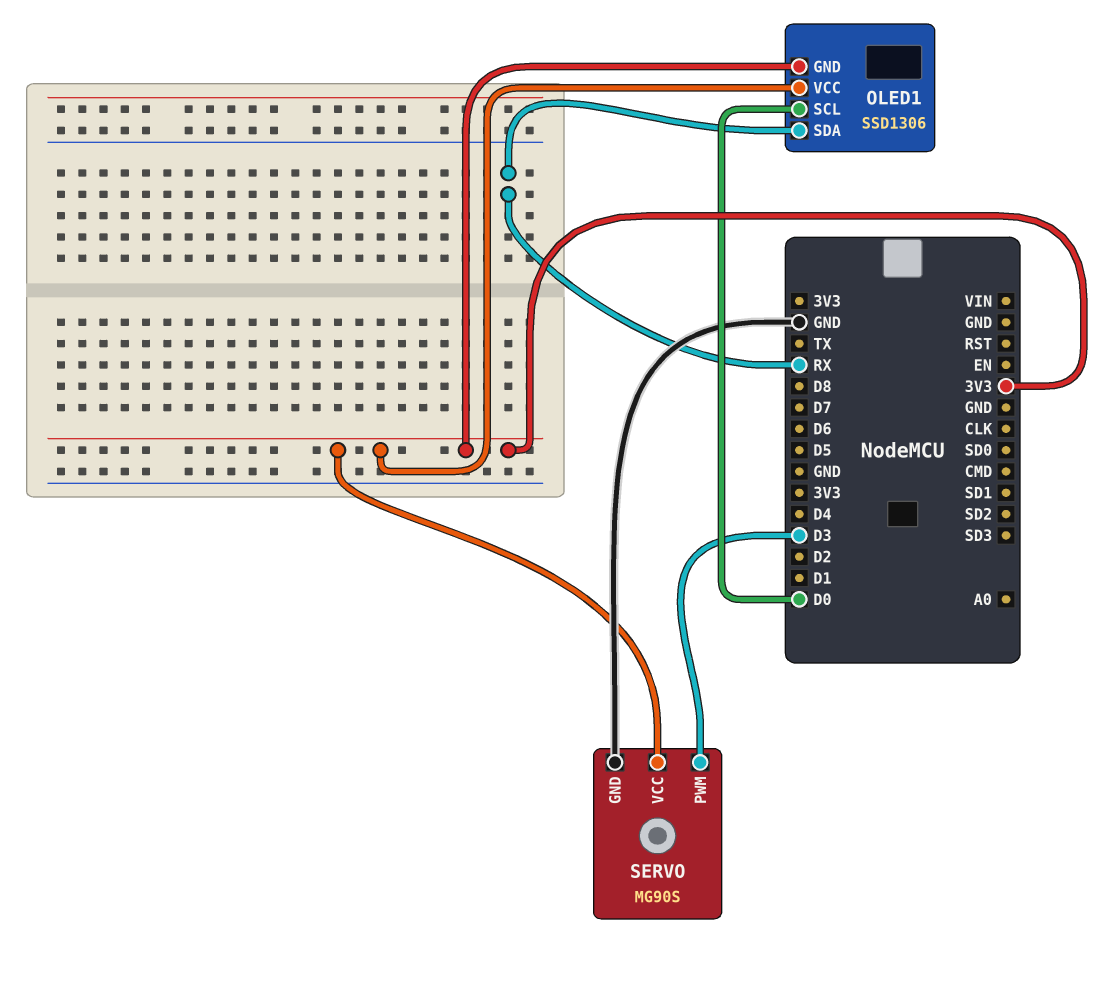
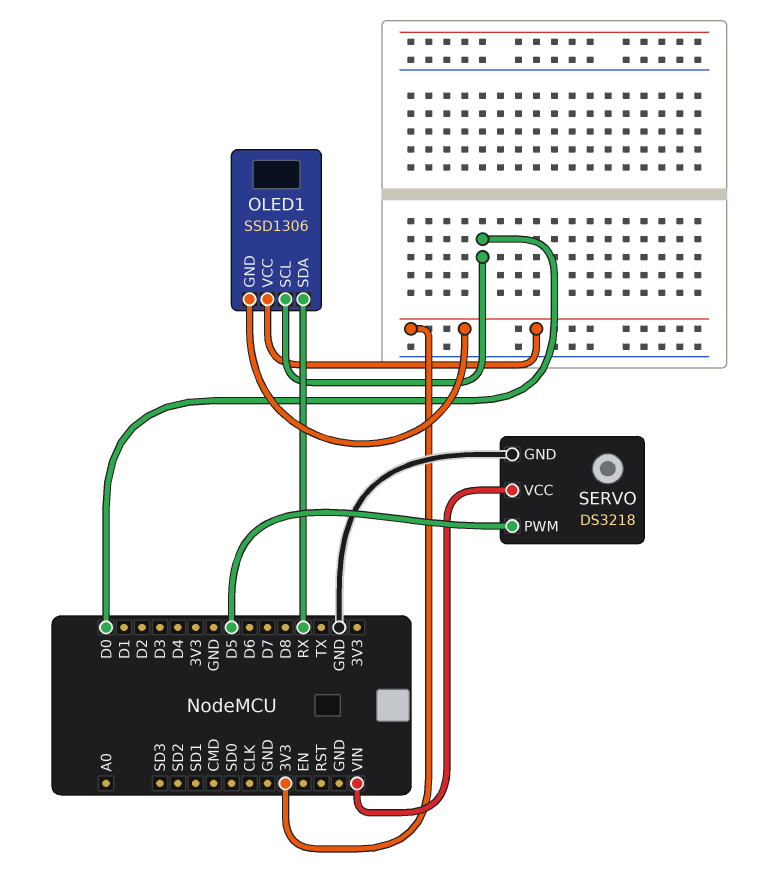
SERVO: MG90S -> DS3218
SERVO pin PWM: D3 -> D5
SERVO pin VCC: 3V3 -> VIN

